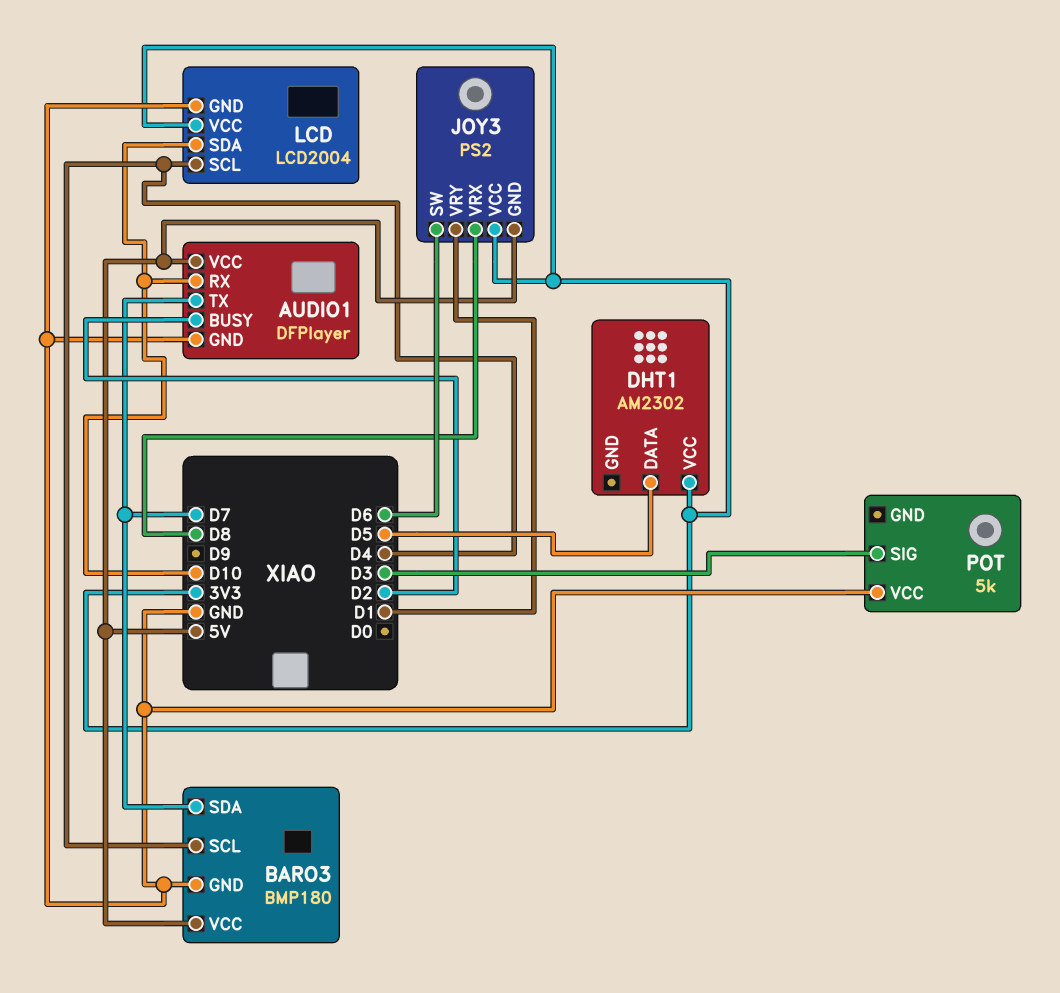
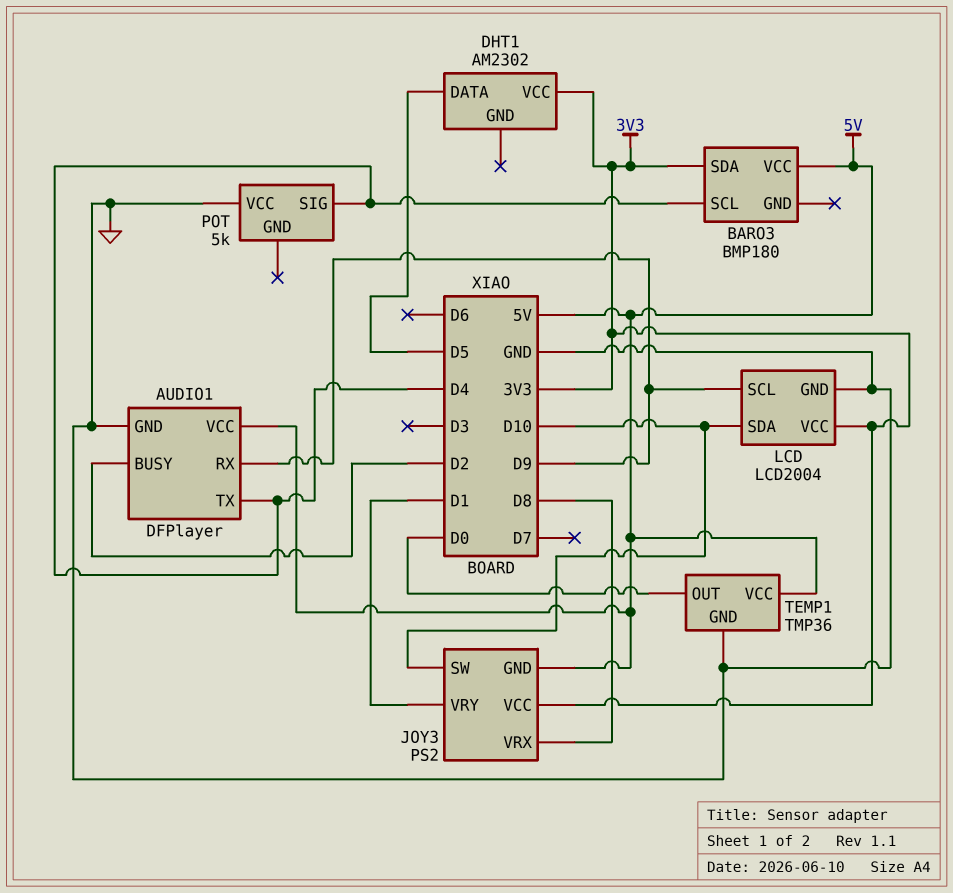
AUDIO1 pin RX: D10 -> D9
AUDIO1 pin TX: D7 -> D4
BARO3 pin GND: GND -> none
BARO3 pin SDA: D7 -> 3V3
JOY3 pin SW: D6 -> D10
LCD pin SCL: D4 -> D9
POT pin SIG: D3 -> D4
TEMP1: none -> TMP36
TEMP1 pin GND: none -> GND
TEMP1 pin OUT: none -> D0
TEMP1 pin VCC: none -> 5V

